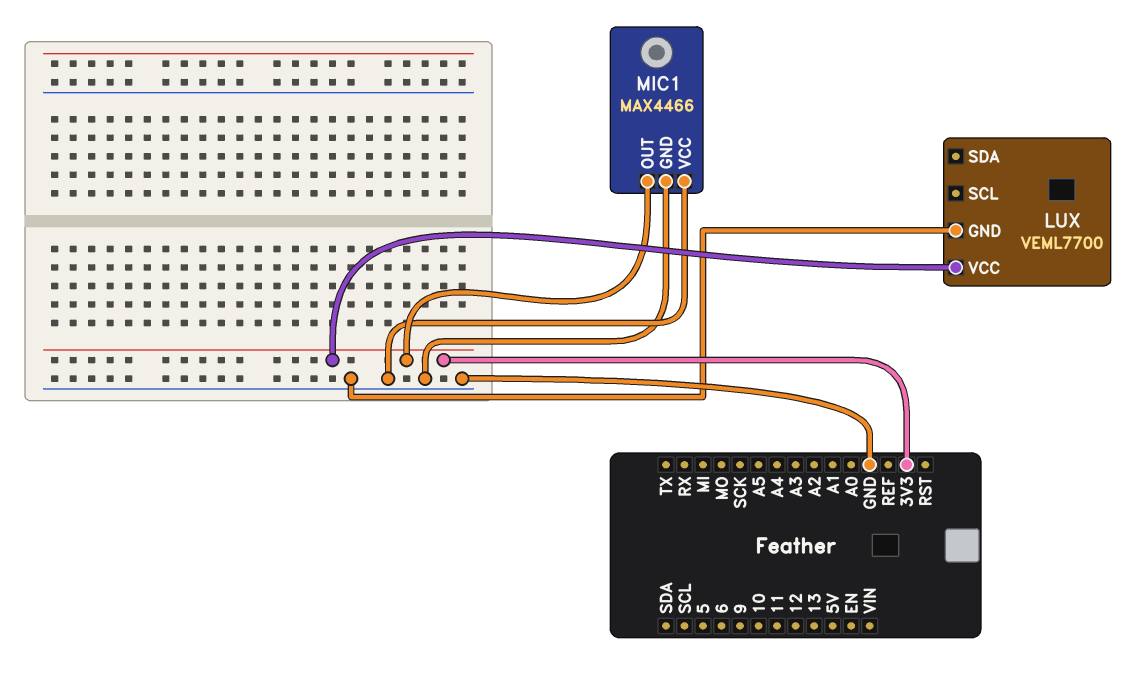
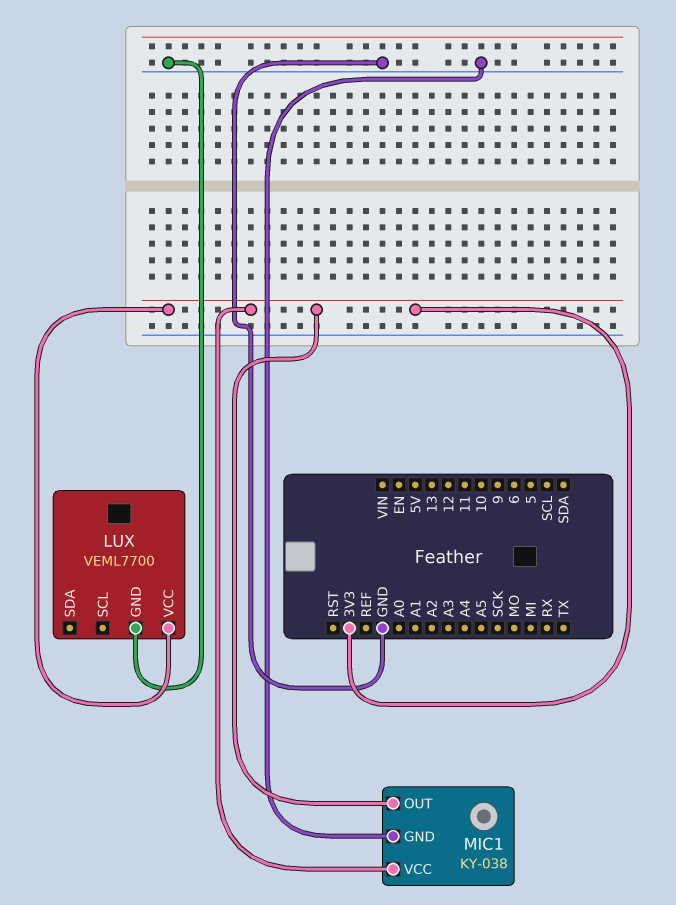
MIC1: MAX4466 -> KY-038
MIC1 pin VCC: GND -> 3V3

